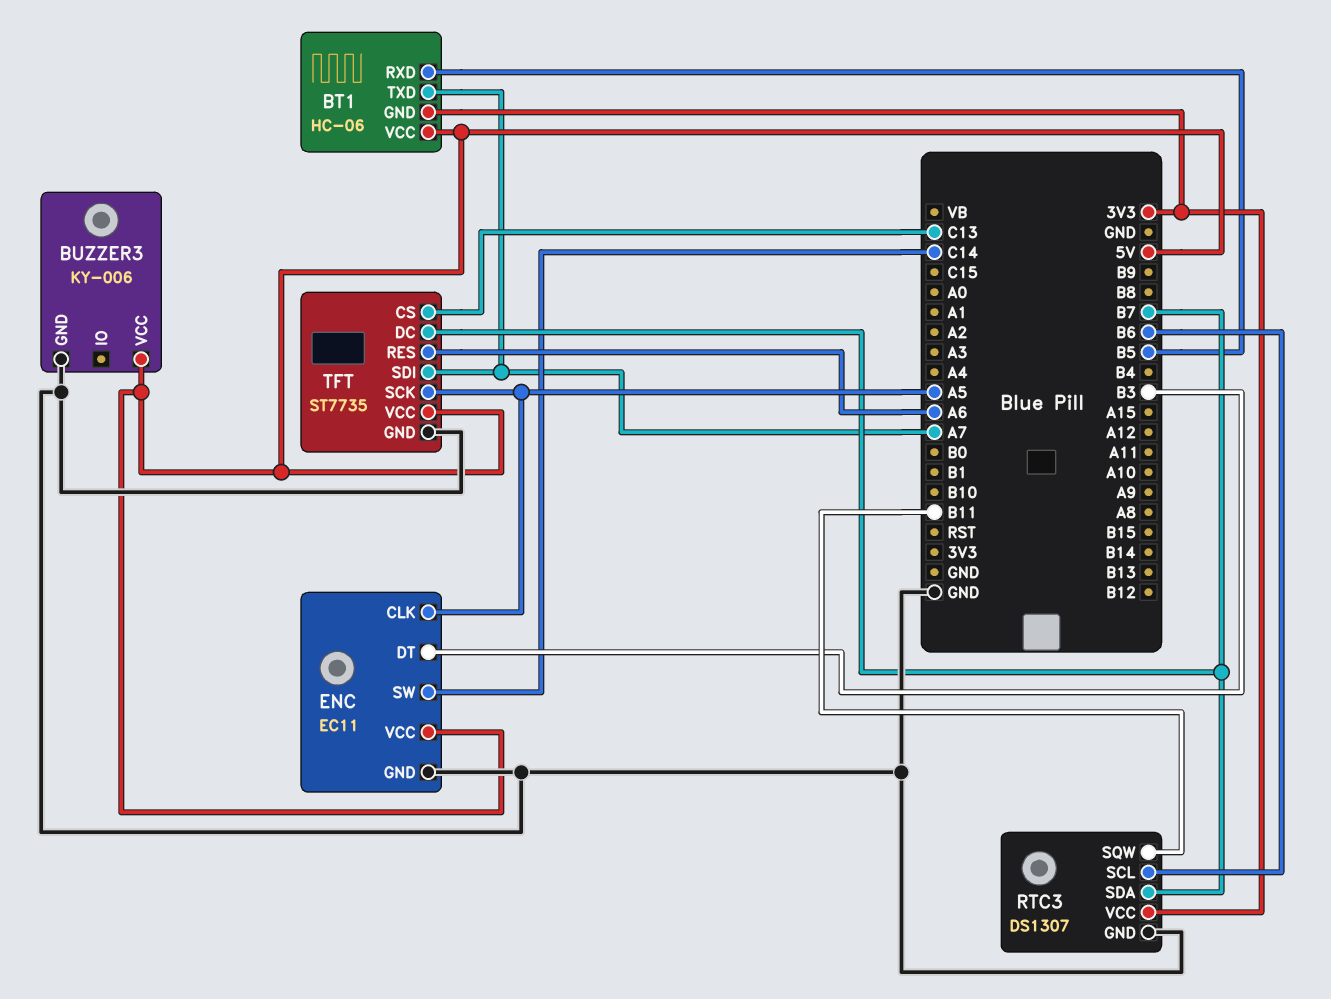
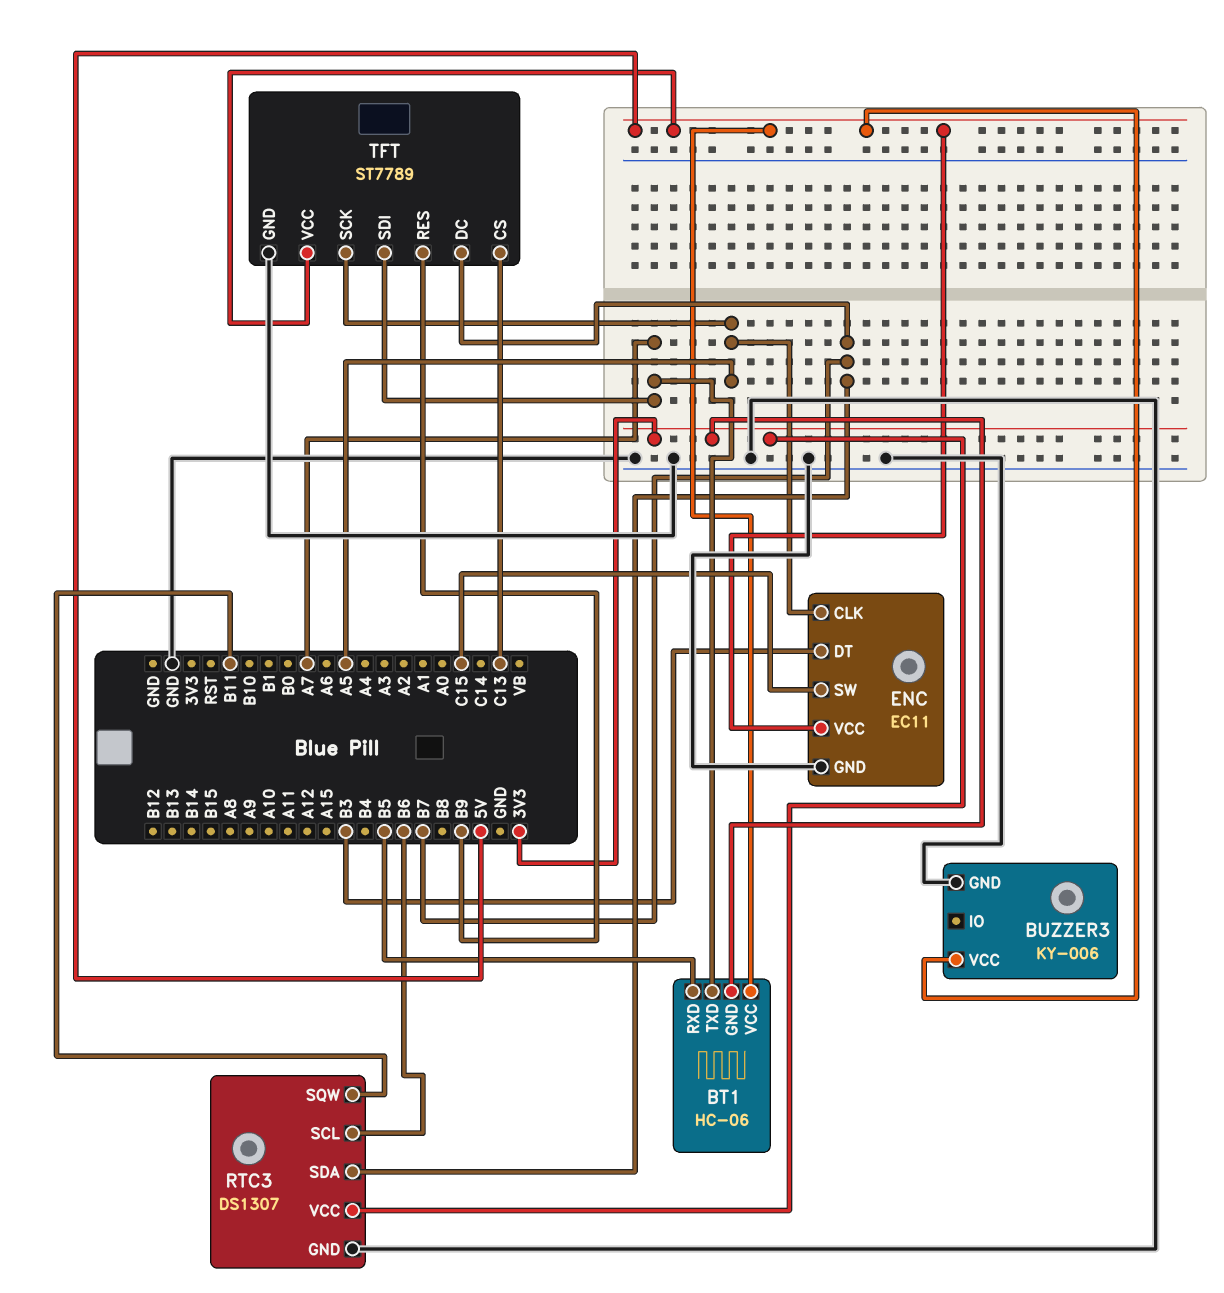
ENC pin SW: C14 -> C15
TFT: ST7735 -> ST7789
TFT pin RES: A6 -> B9

